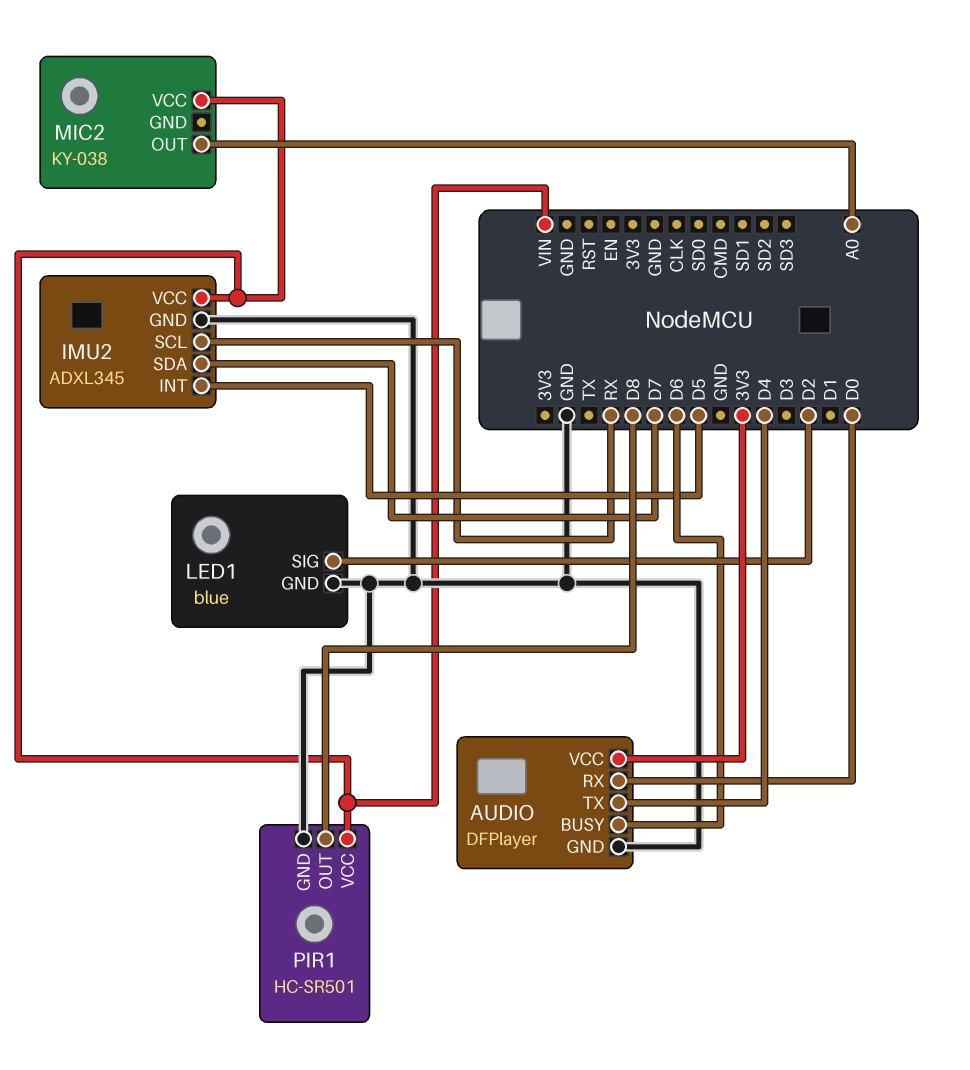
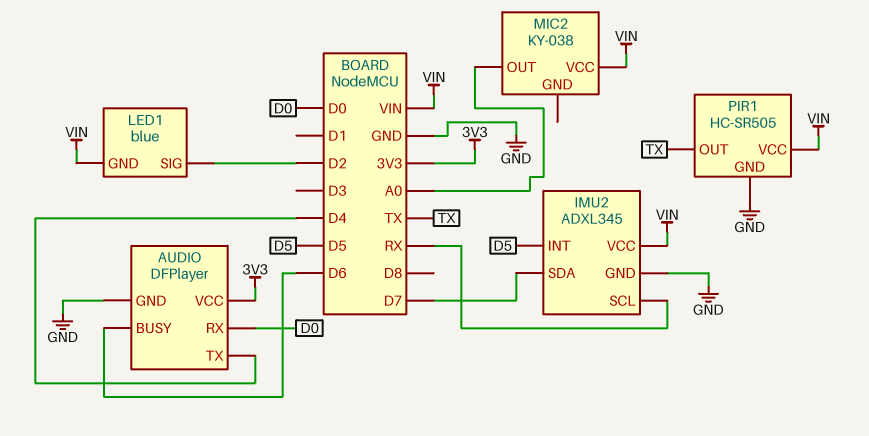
LED1 pin GND: GND -> VIN
PIR1: HC-SR501 -> HC-SR505
PIR1 pin OUT: D8 -> TX

